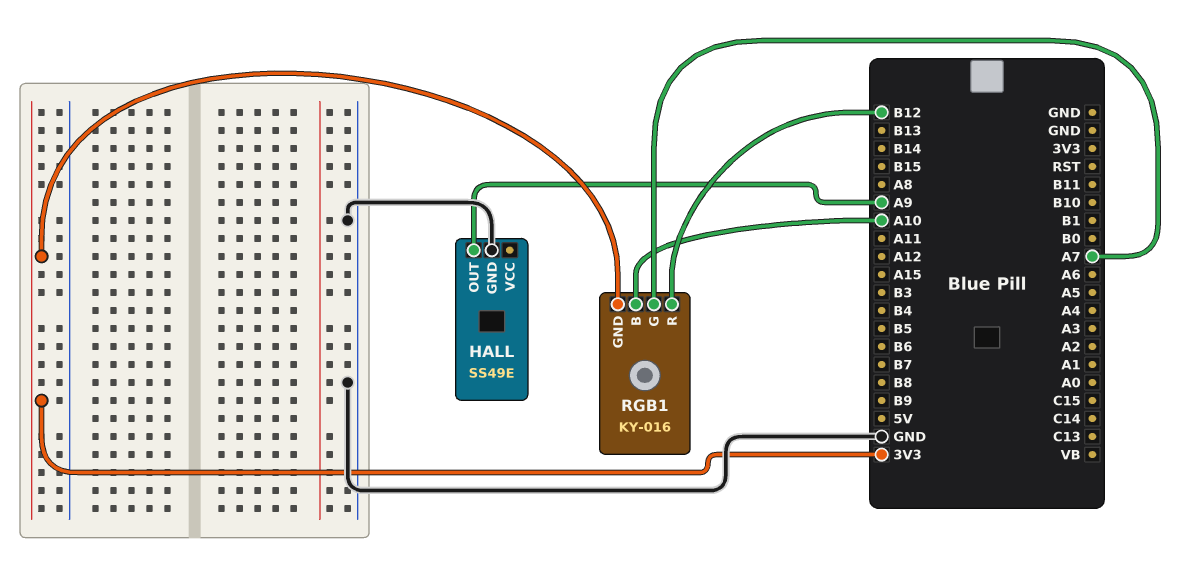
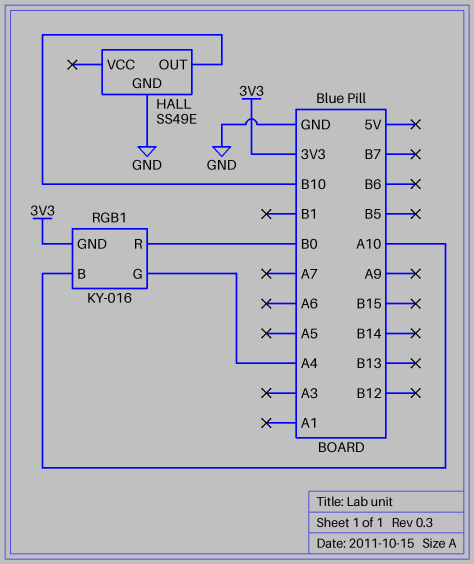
HALL pin OUT: A9 -> B10
RGB1 pin G: A7 -> A4
RGB1 pin R: B12 -> B0

